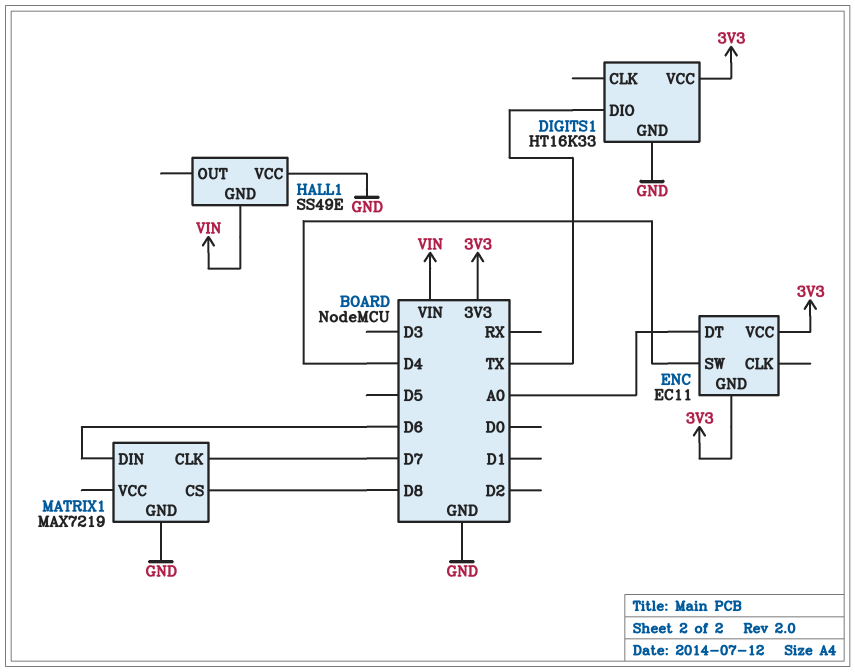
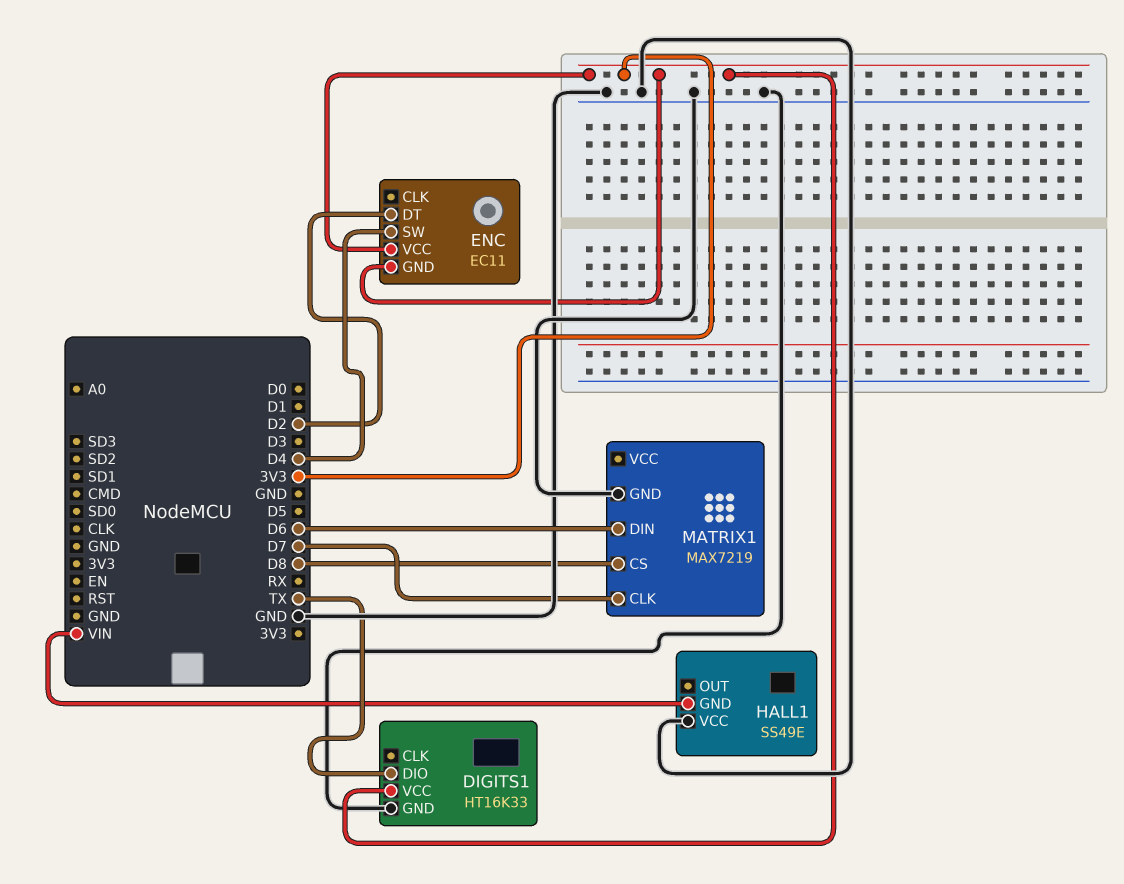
ENC pin DT: A0 -> D2

